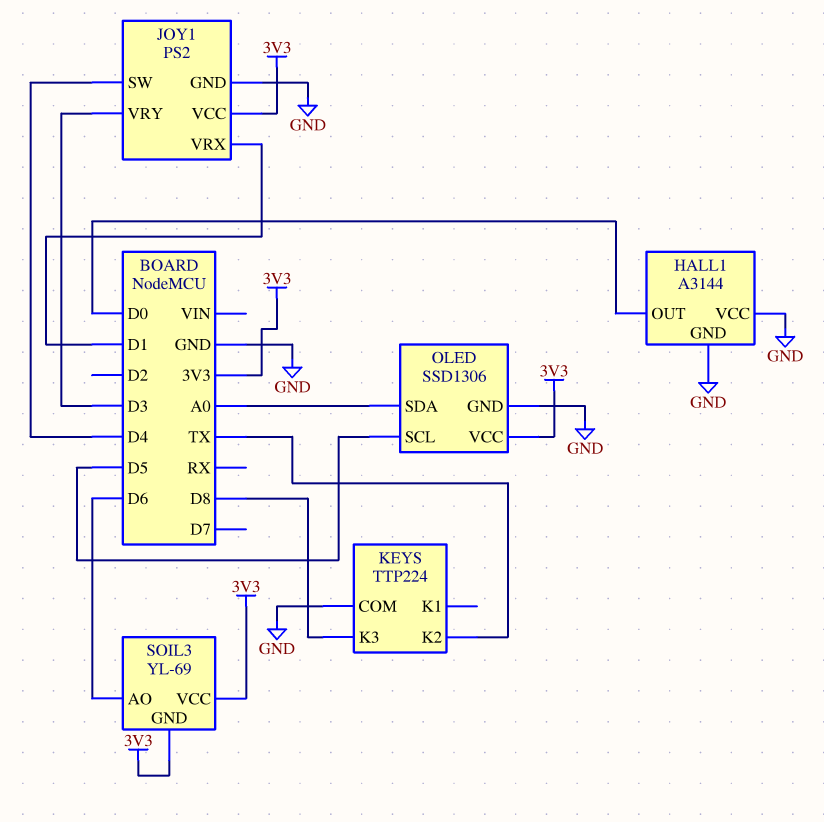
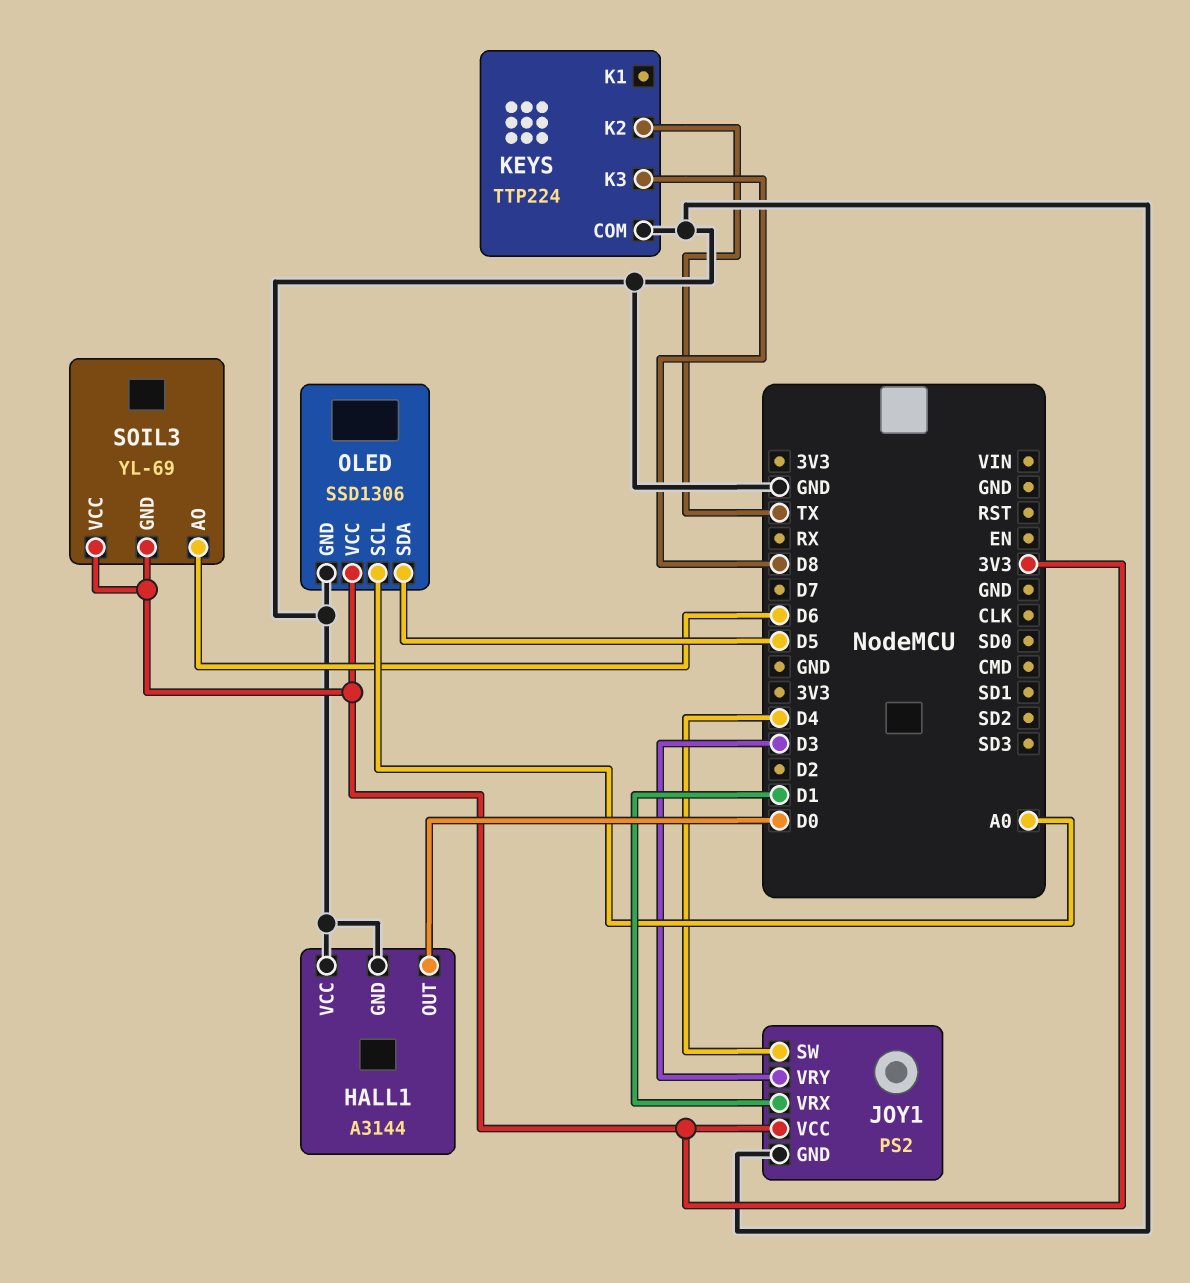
OLED pin SCL: D5 -> A0
OLED pin SDA: A0 -> D5

